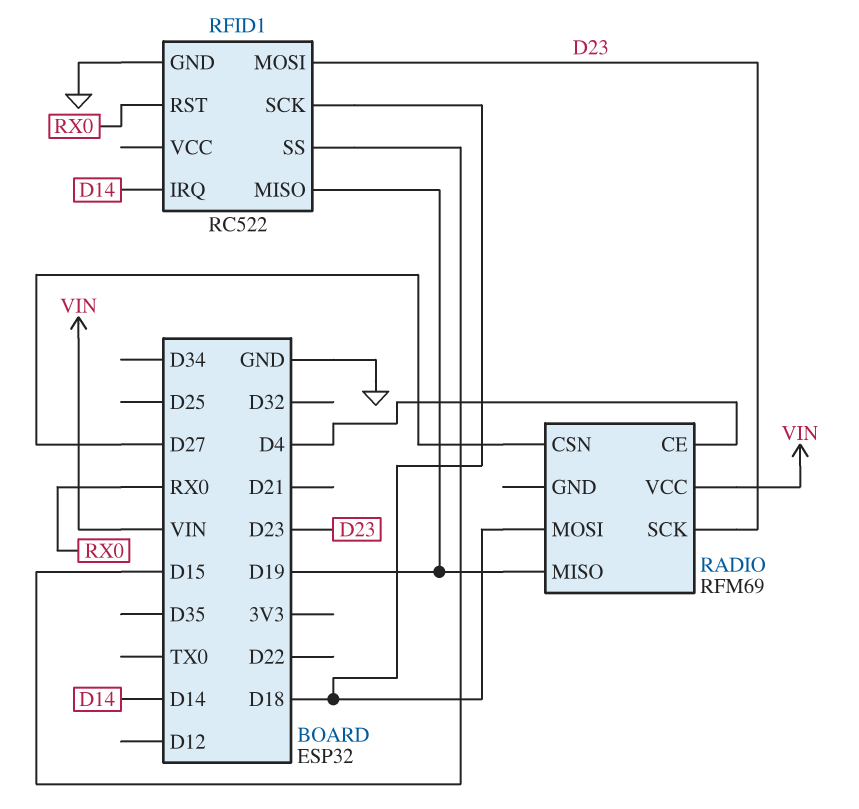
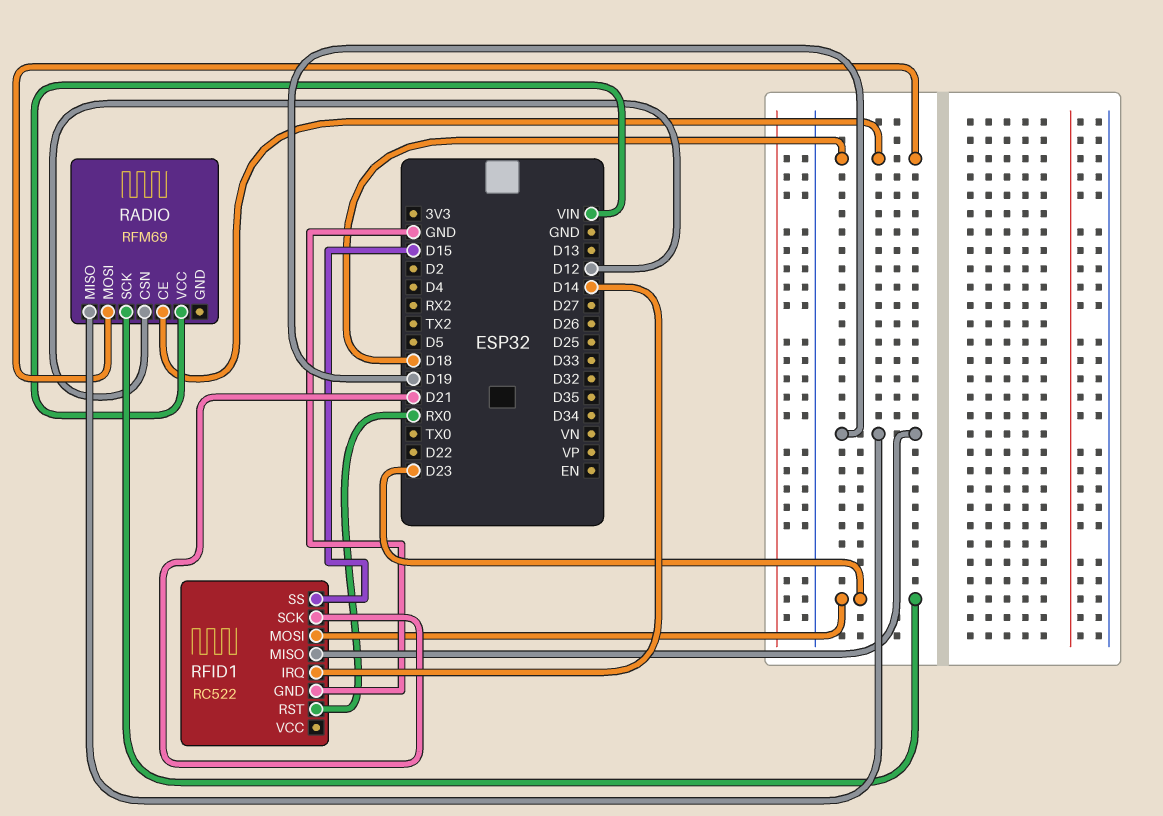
RADIO pin CE: D4 -> D18
RADIO pin CSN: D27 -> D12
RFID1 pin SCK: D18 -> D21

